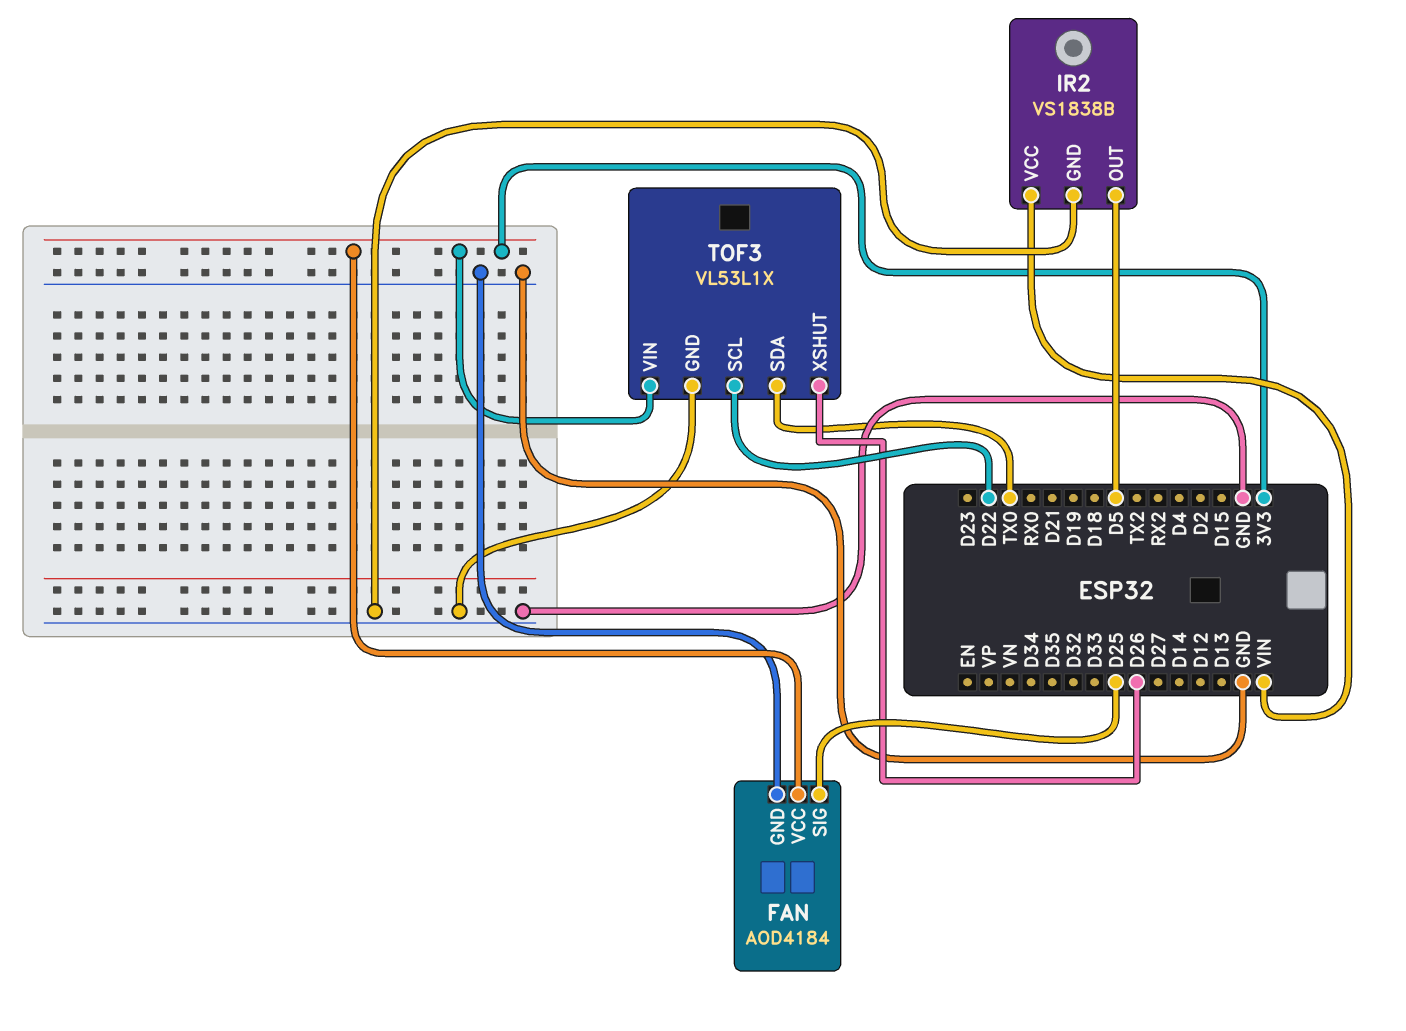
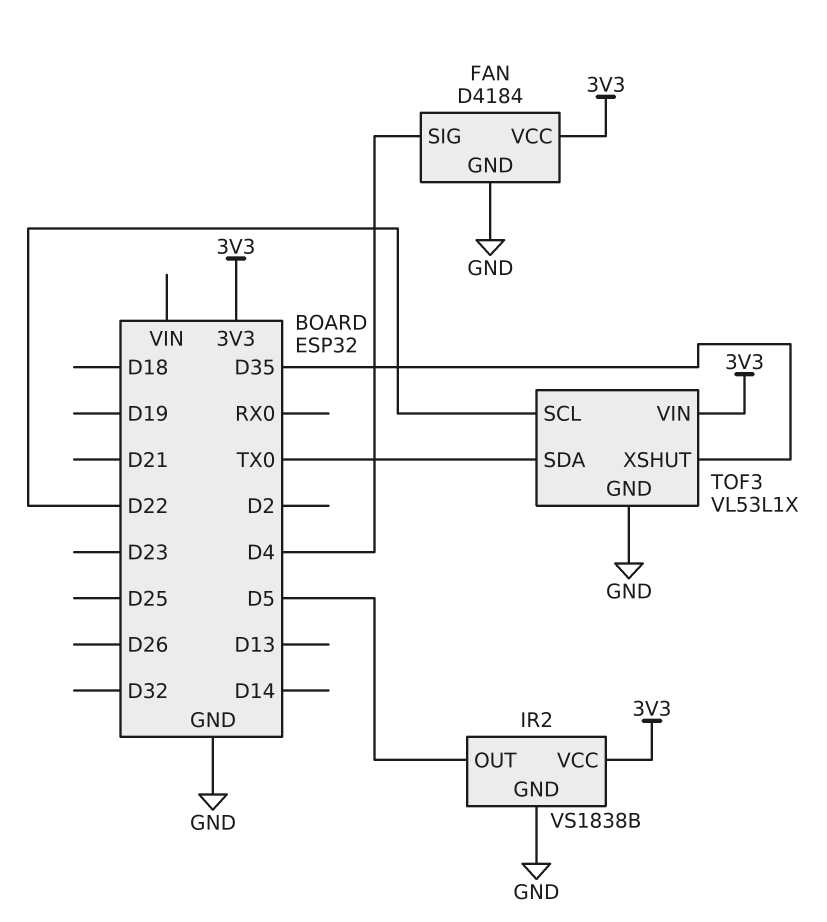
FAN: AOD4184 -> D4184
FAN pin SIG: D25 -> D4
IR2 pin VCC: VIN -> 3V3
TOF3 pin XSHUT: D26 -> D35

